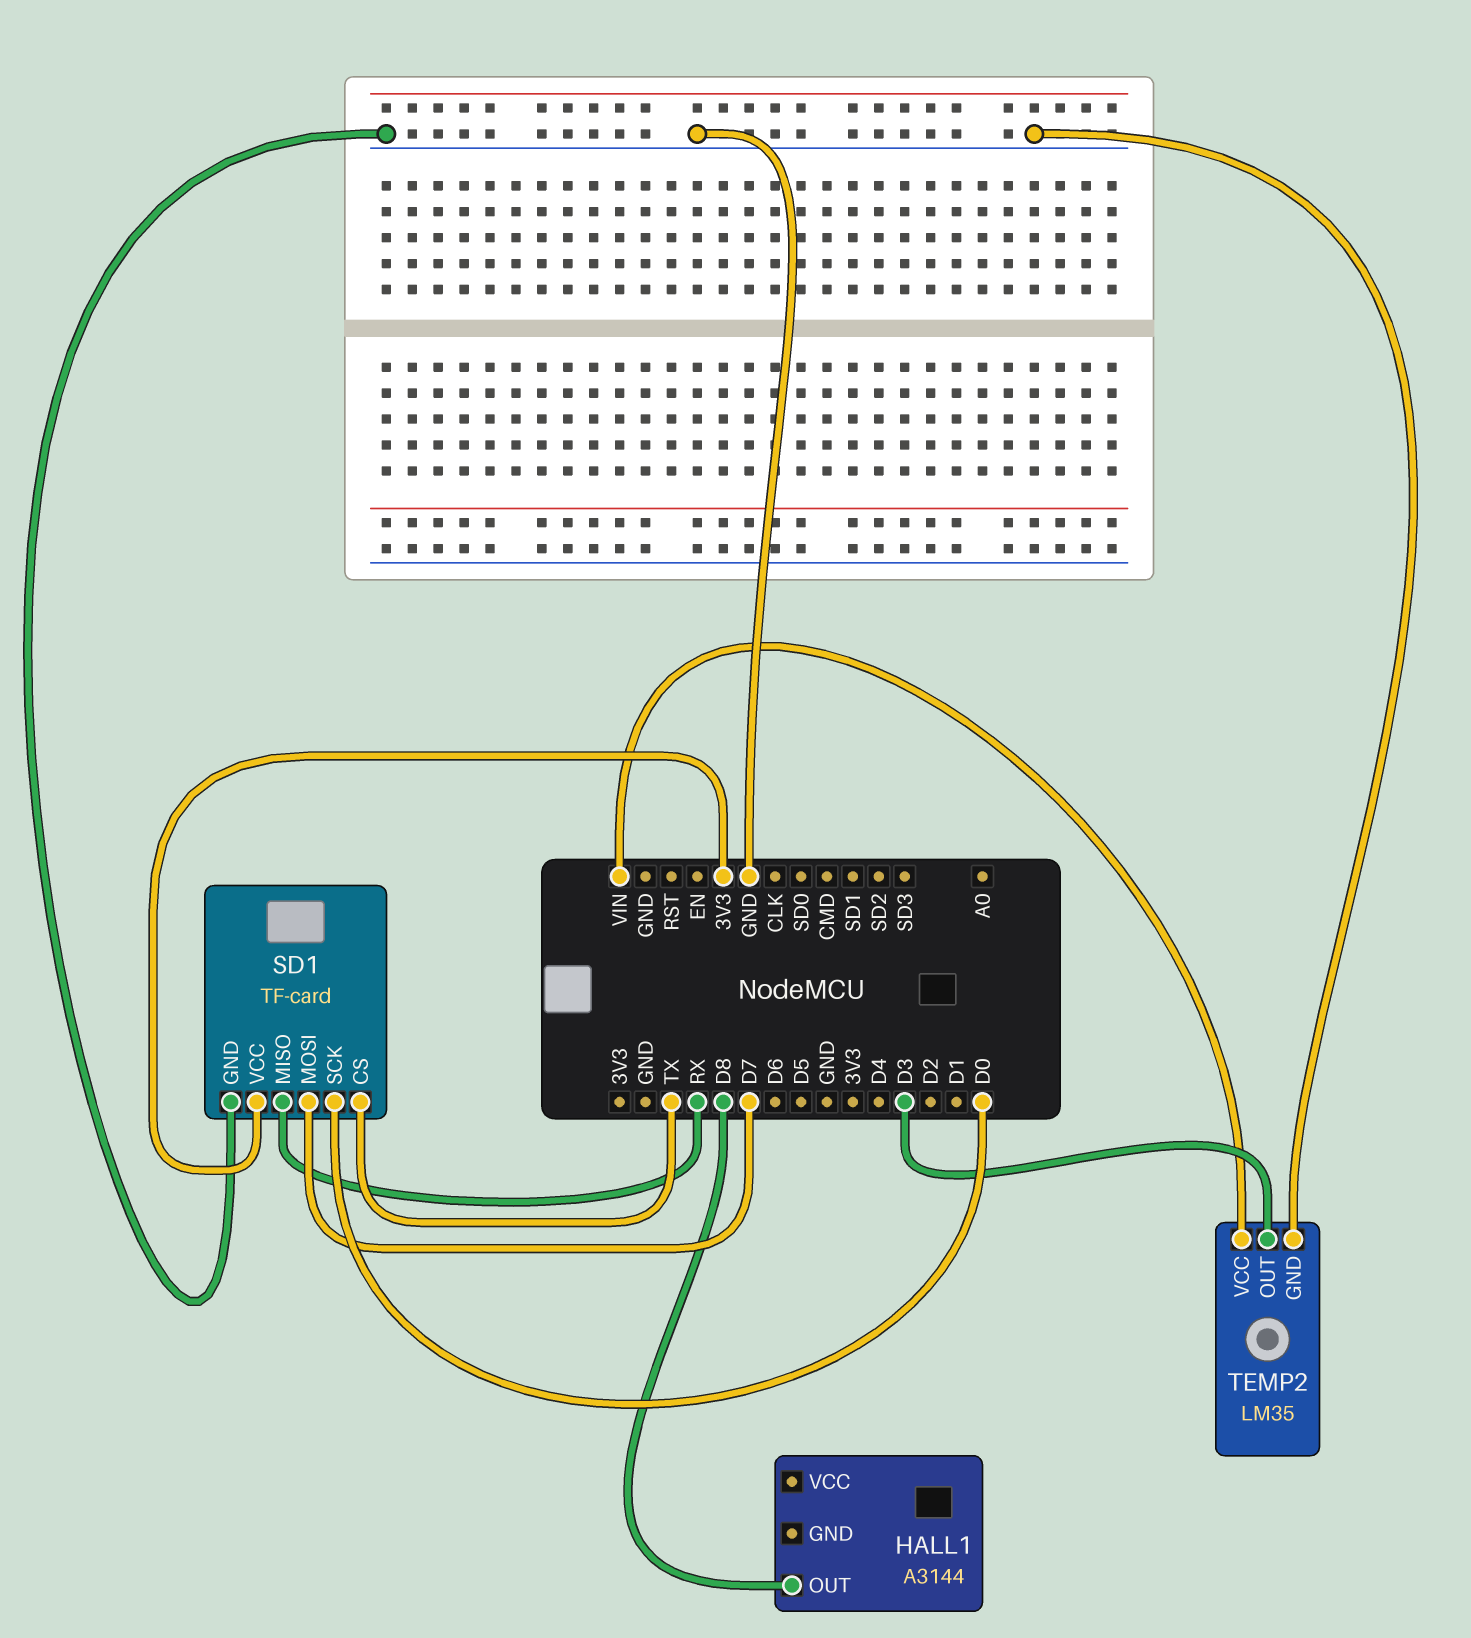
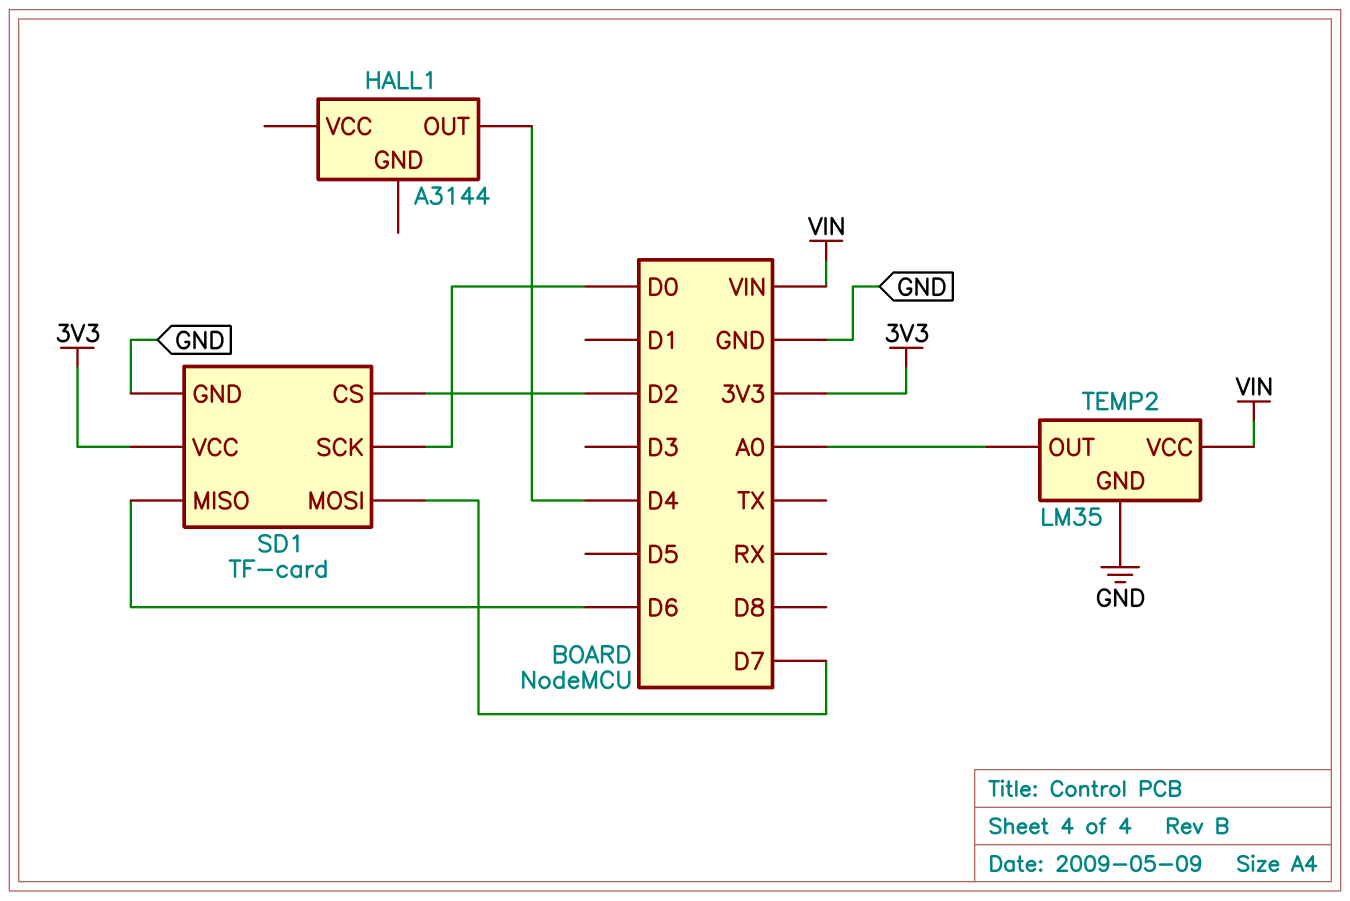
HALL1 pin OUT: D8 -> D4
SD1 pin CS: TX -> D2
SD1 pin MISO: RX -> D6
TEMP2 pin OUT: D3 -> A0

